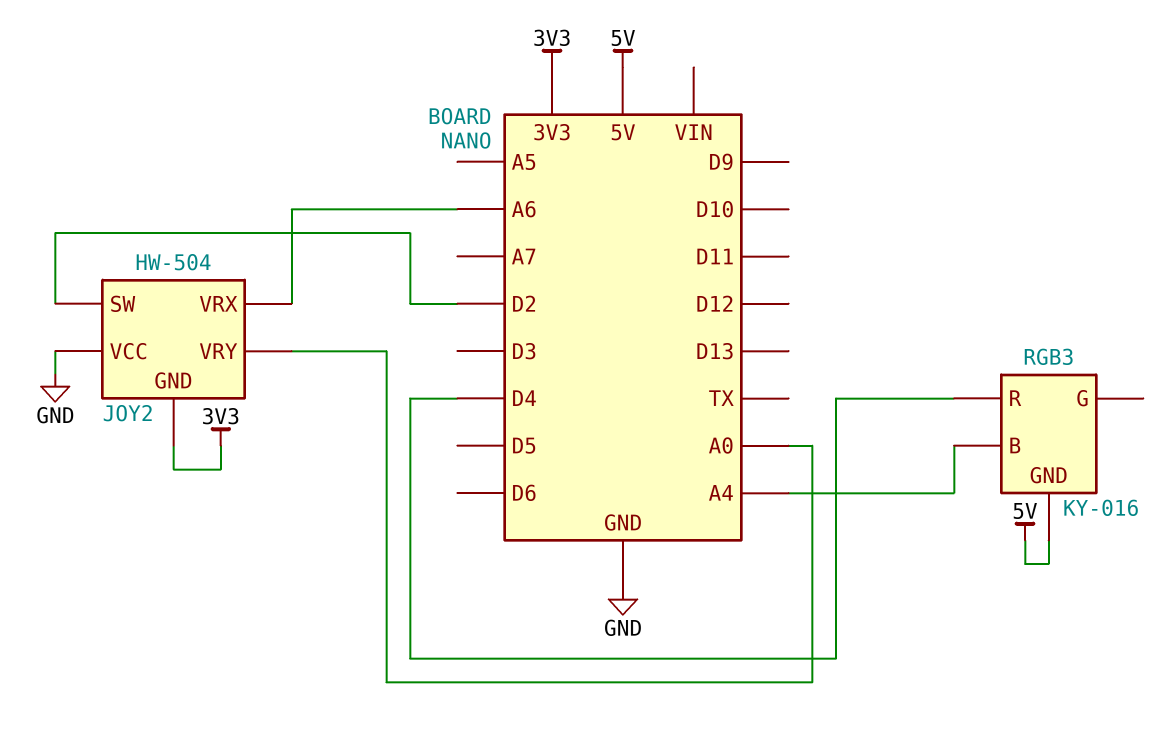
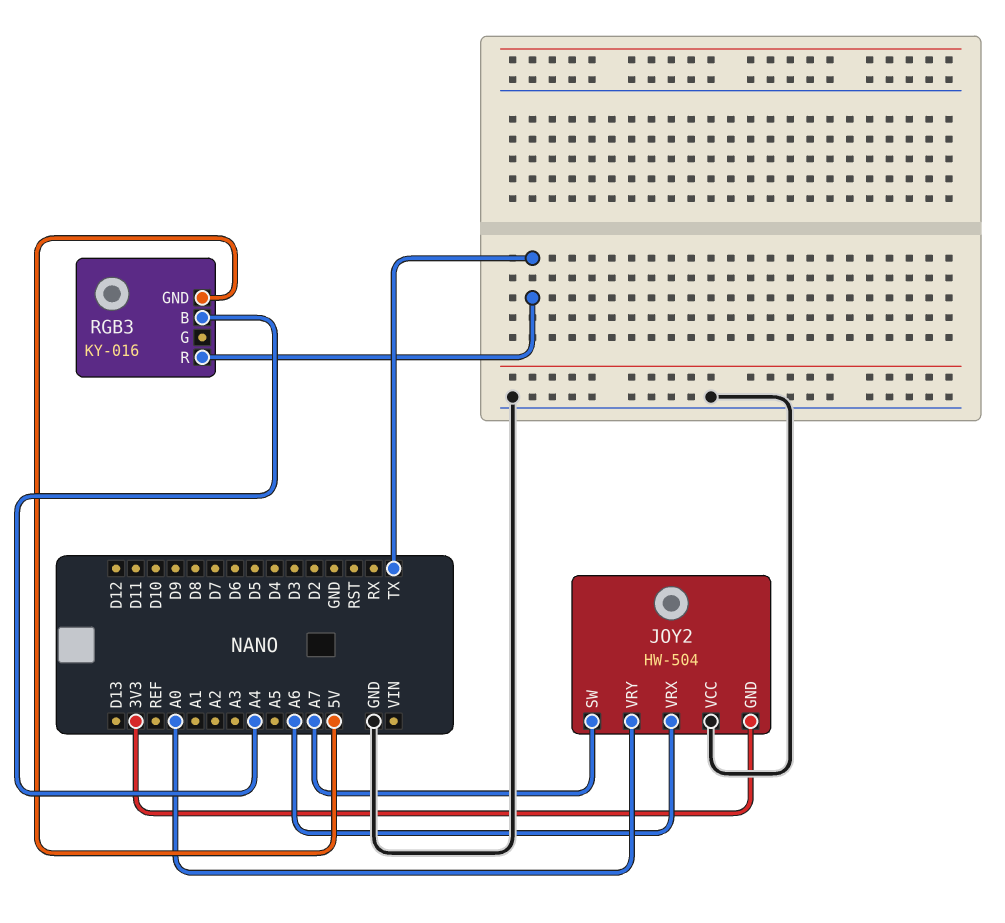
JOY2 pin SW: D2 -> A7
RGB3 pin R: D4 -> TX

